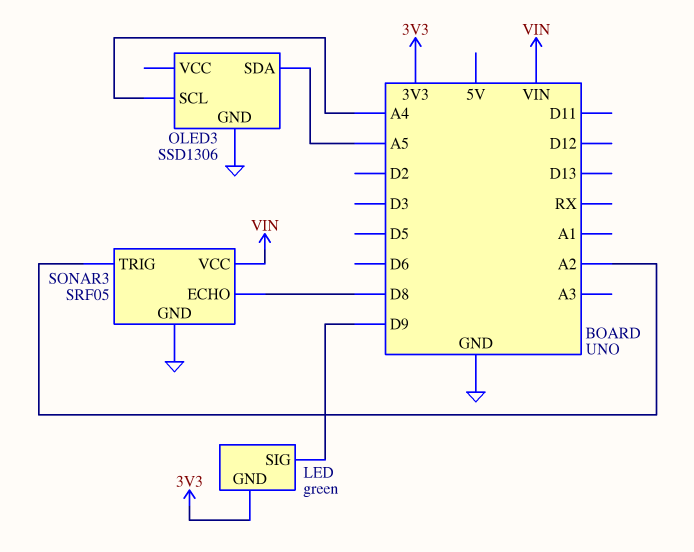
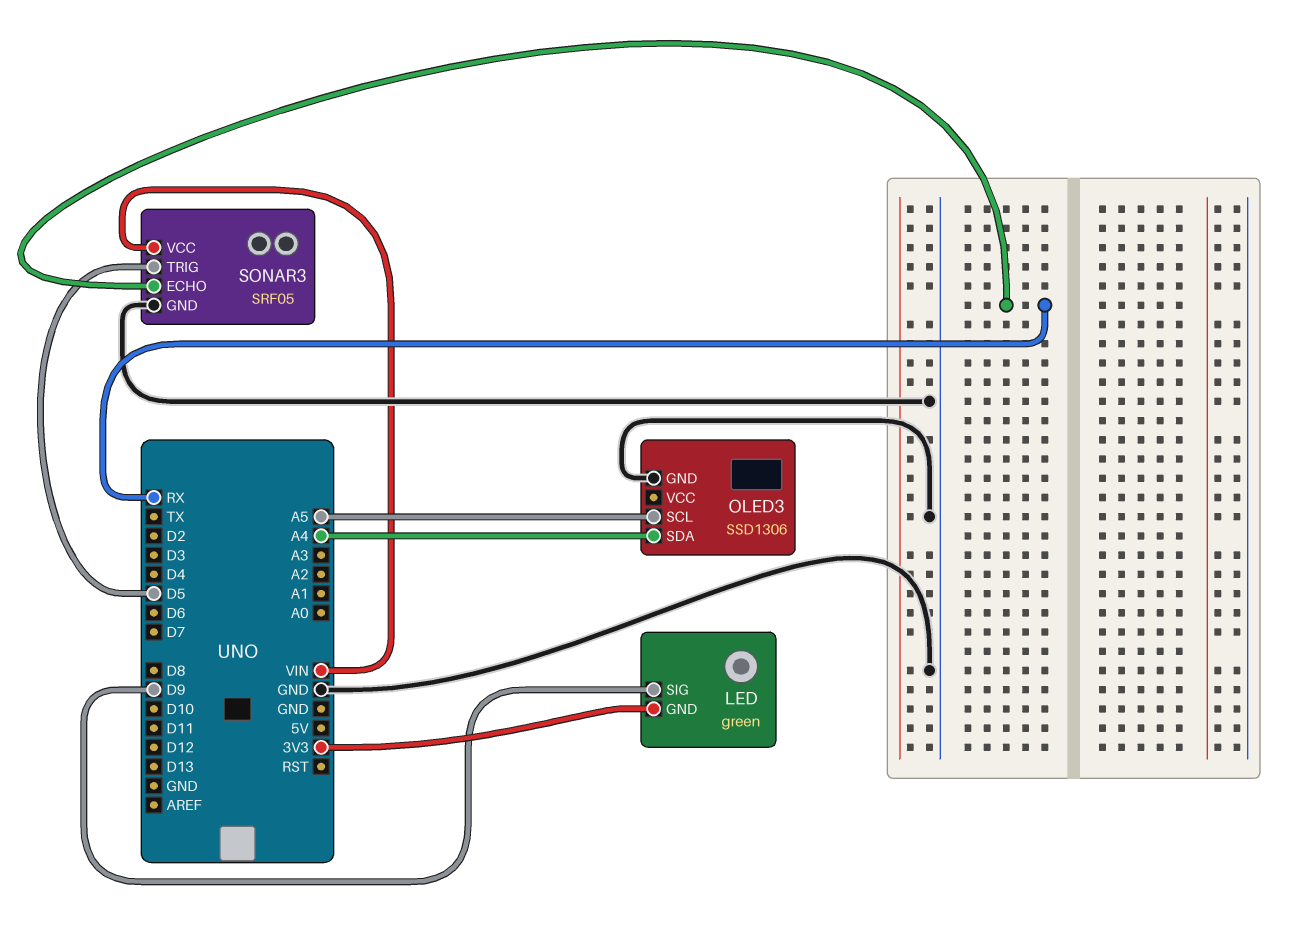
OLED3 pin SCL: A4 -> A5
OLED3 pin SDA: A5 -> A4
SONAR3 pin ECHO: D8 -> RX
SONAR3 pin TRIG: A2 -> D5

